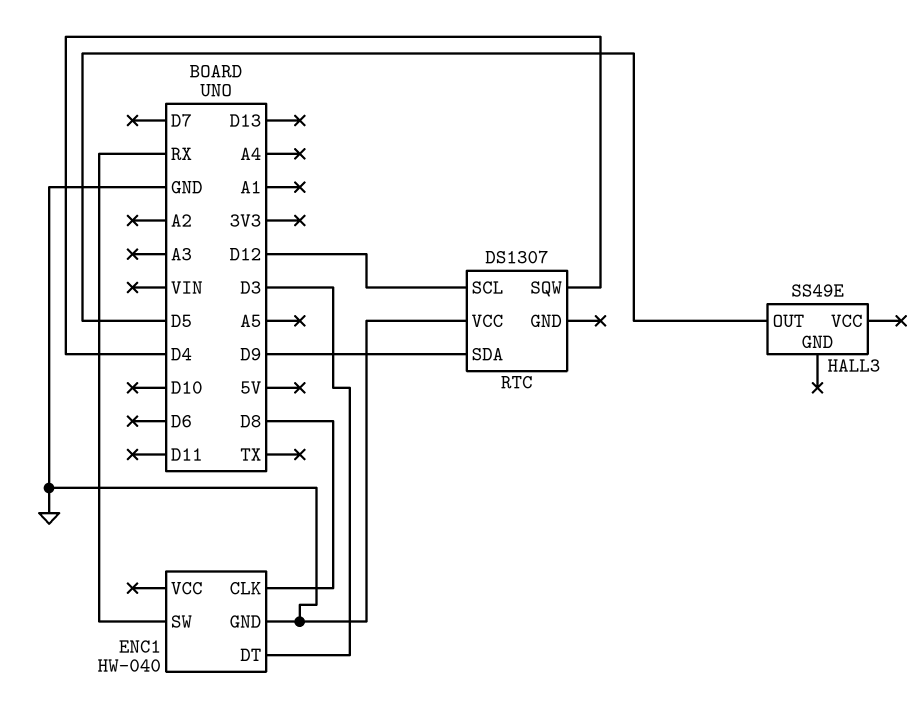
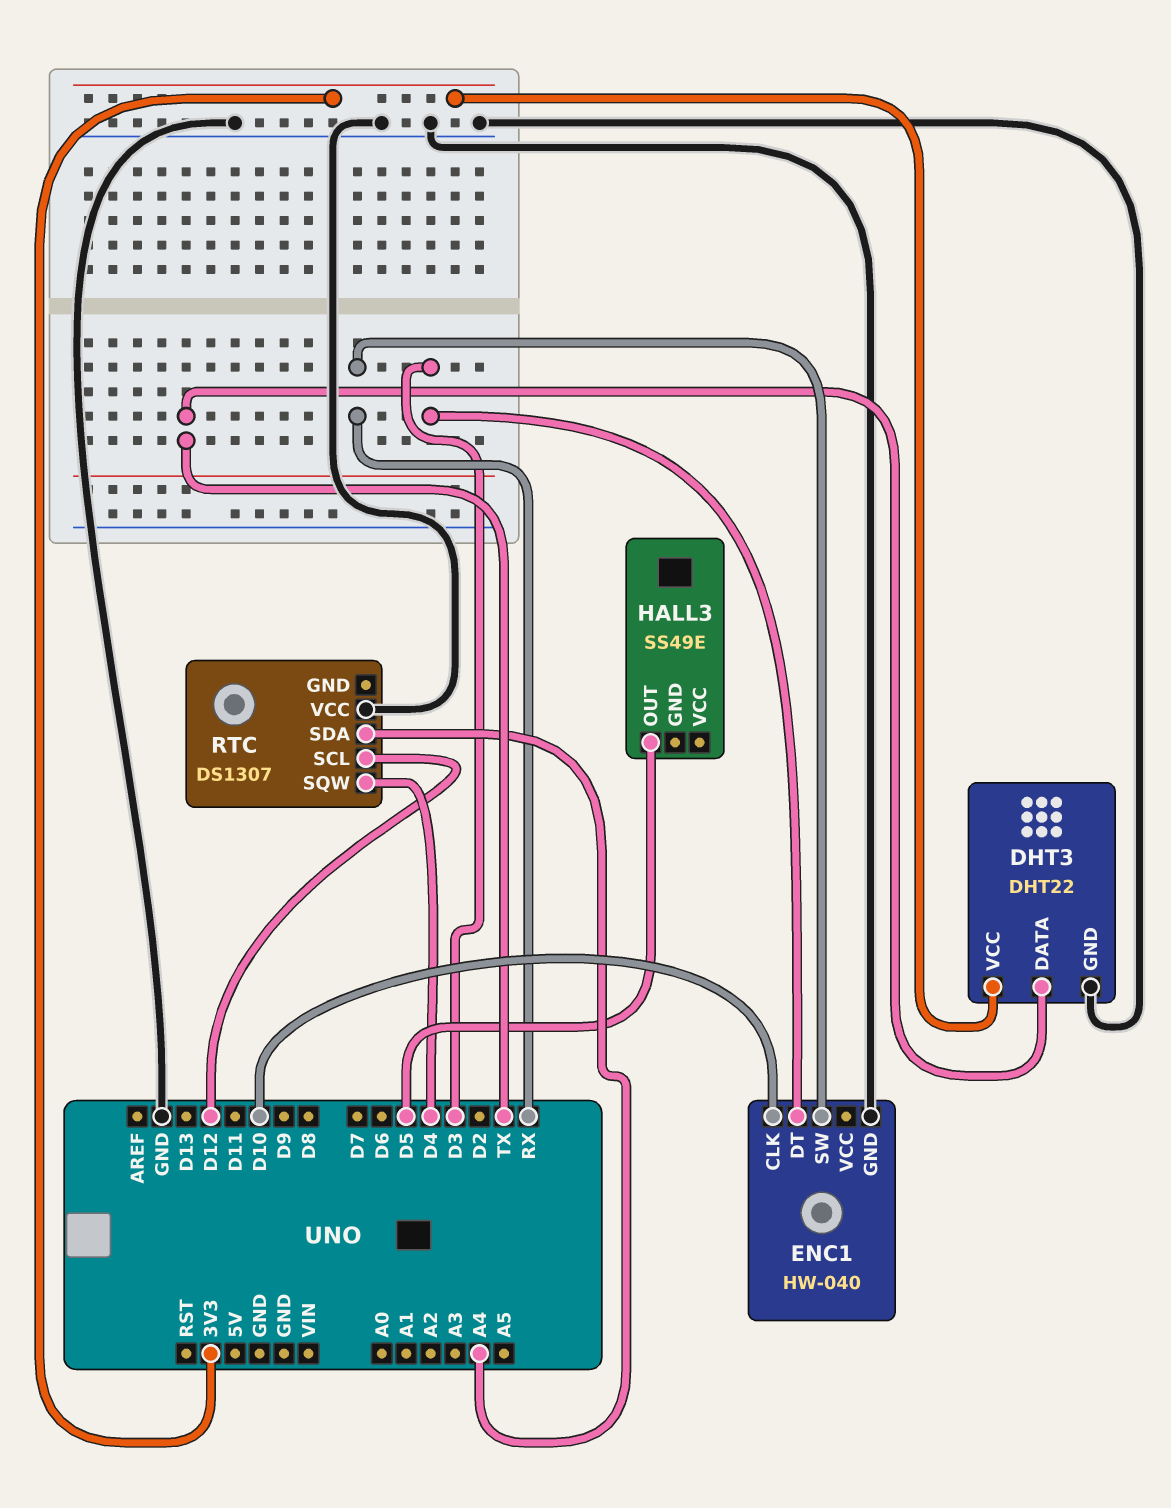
DHT3: none -> DHT22
DHT3 pin DATA: none -> TX
DHT3 pin GND: none -> GND
DHT3 pin VCC: none -> 3V3
ENC1 pin CLK: D8 -> D10
RTC pin SDA: D9 -> A4

